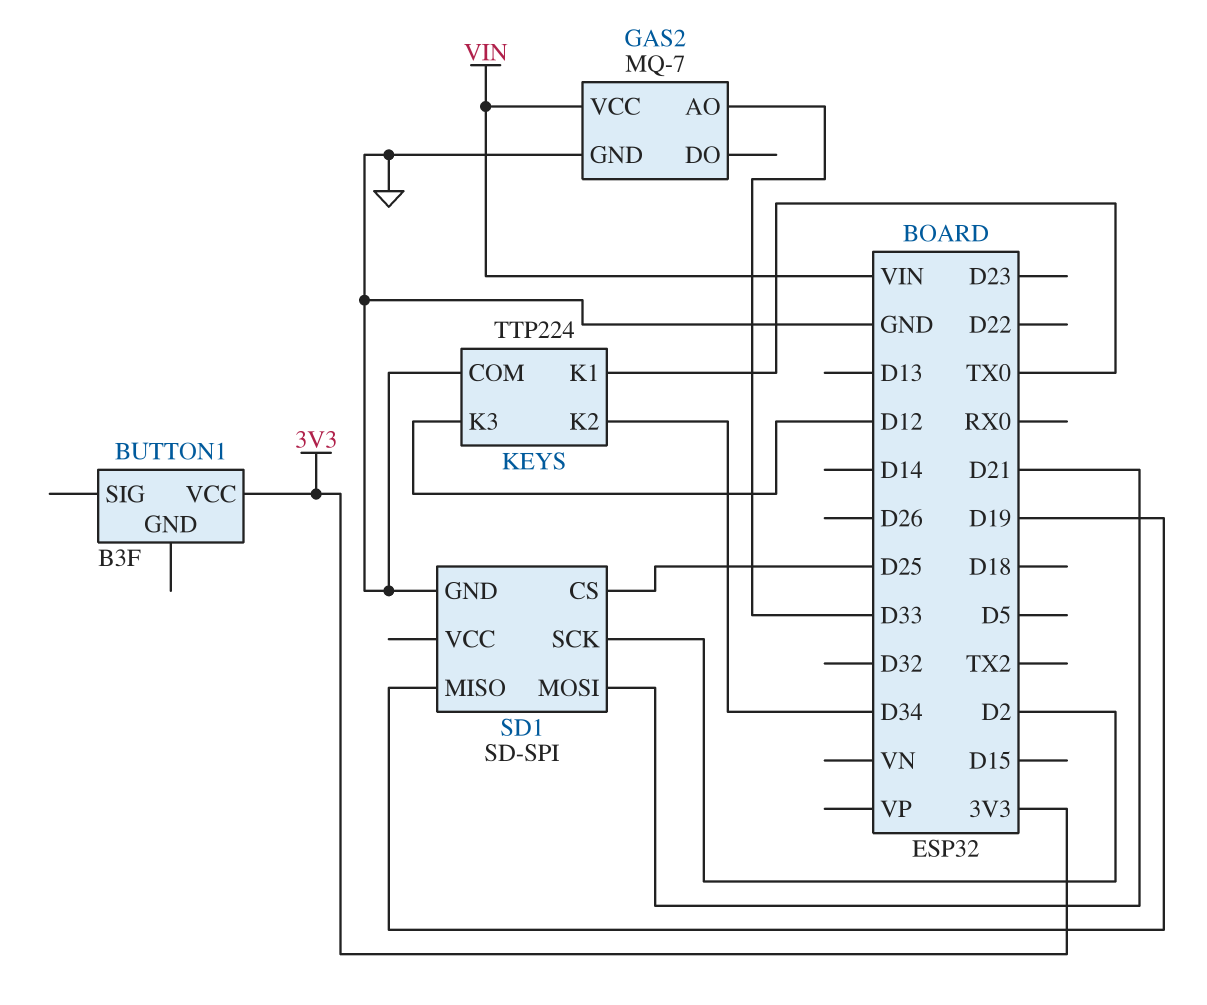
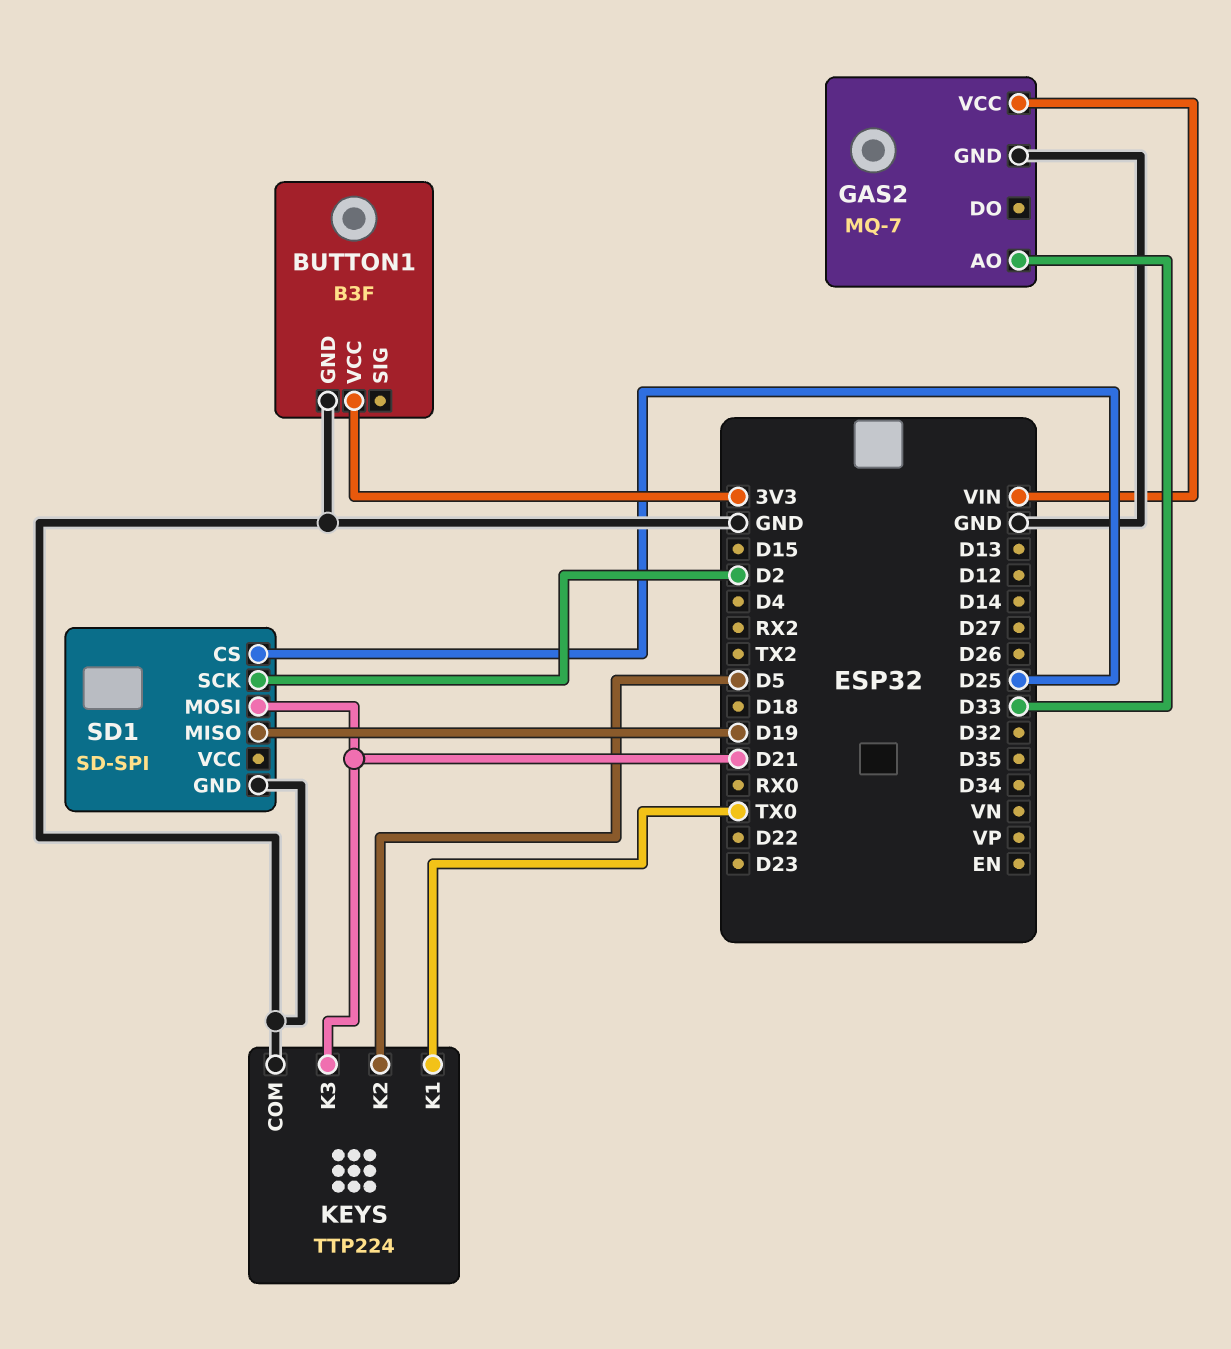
BUTTON1 pin GND: none -> GND
KEYS pin K2: D34 -> D5
KEYS pin K3: D12 -> D21

